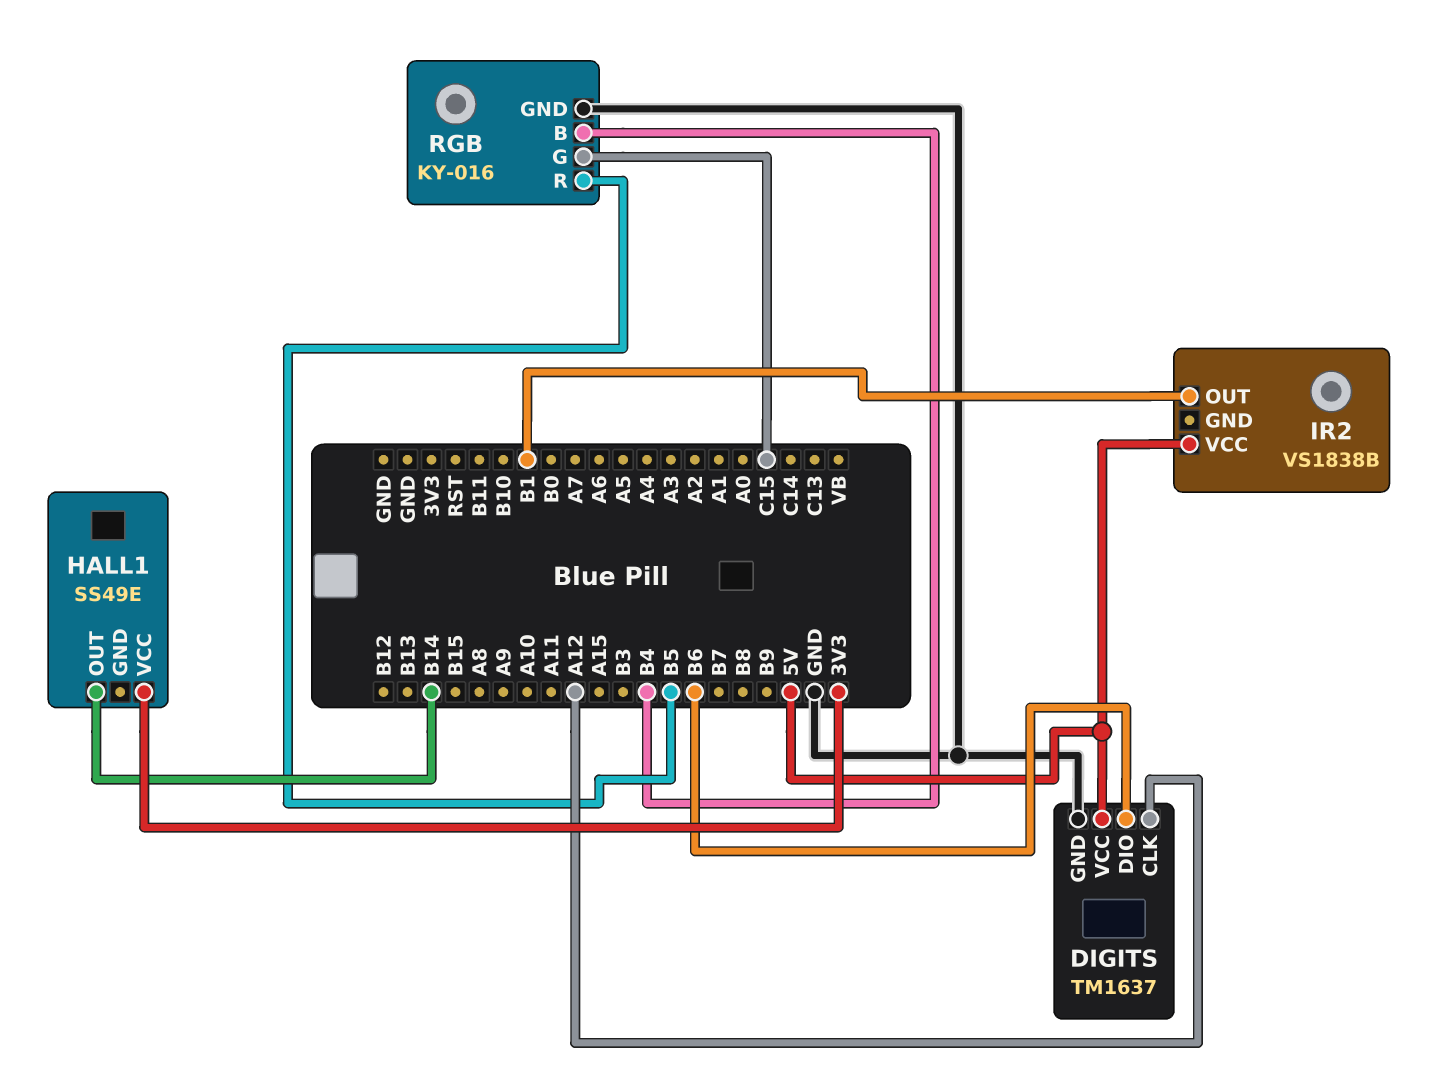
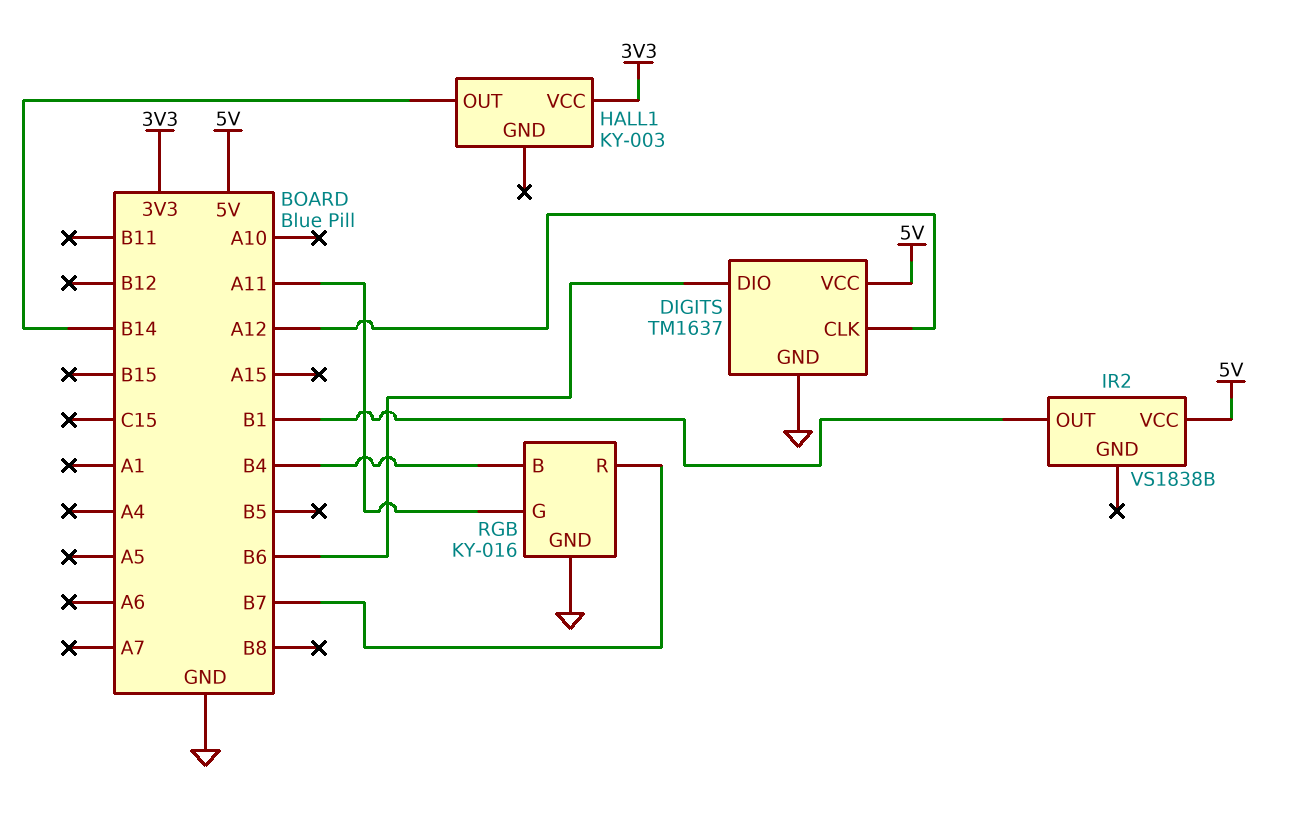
HALL1: SS49E -> KY-003
RGB pin G: C15 -> A11
RGB pin R: B5 -> B7

